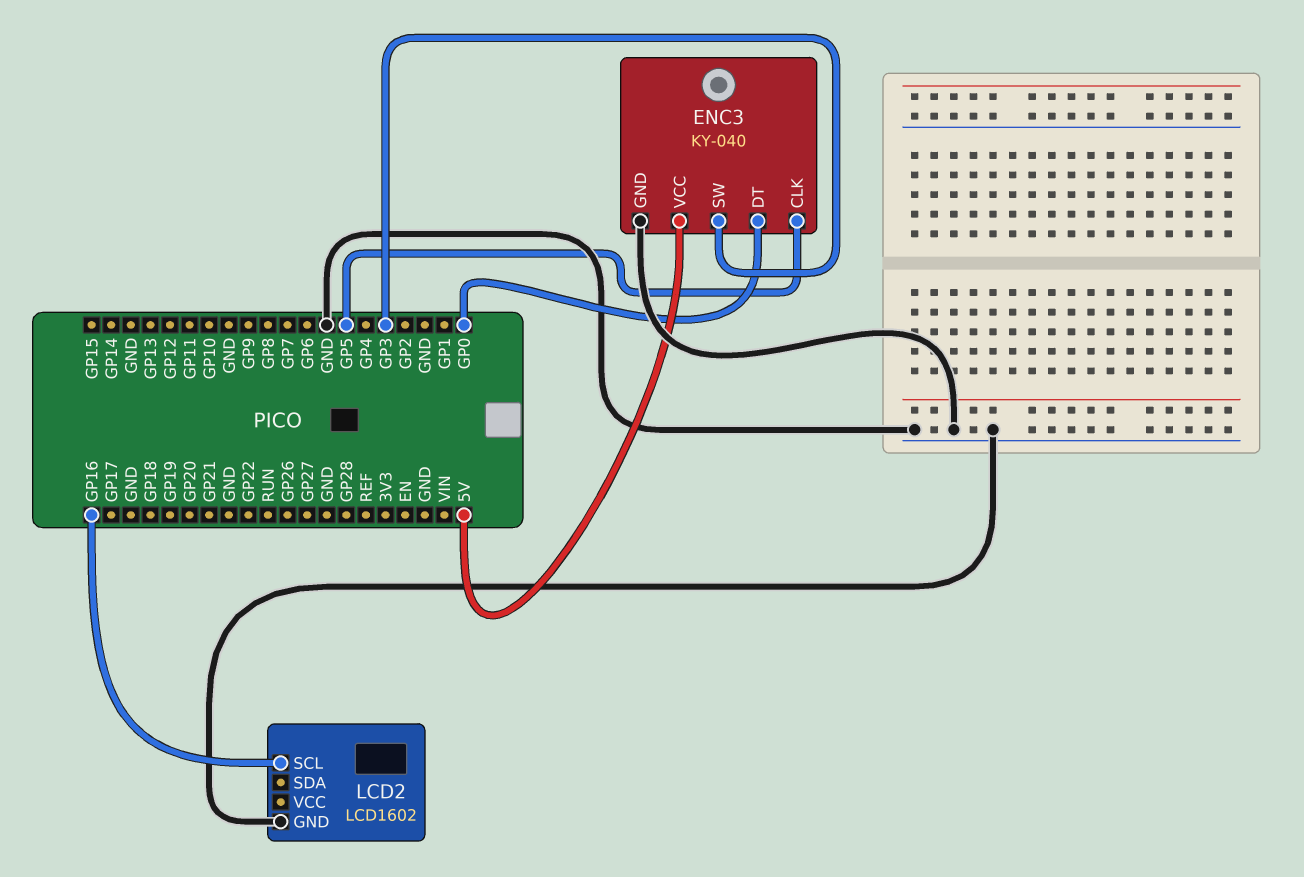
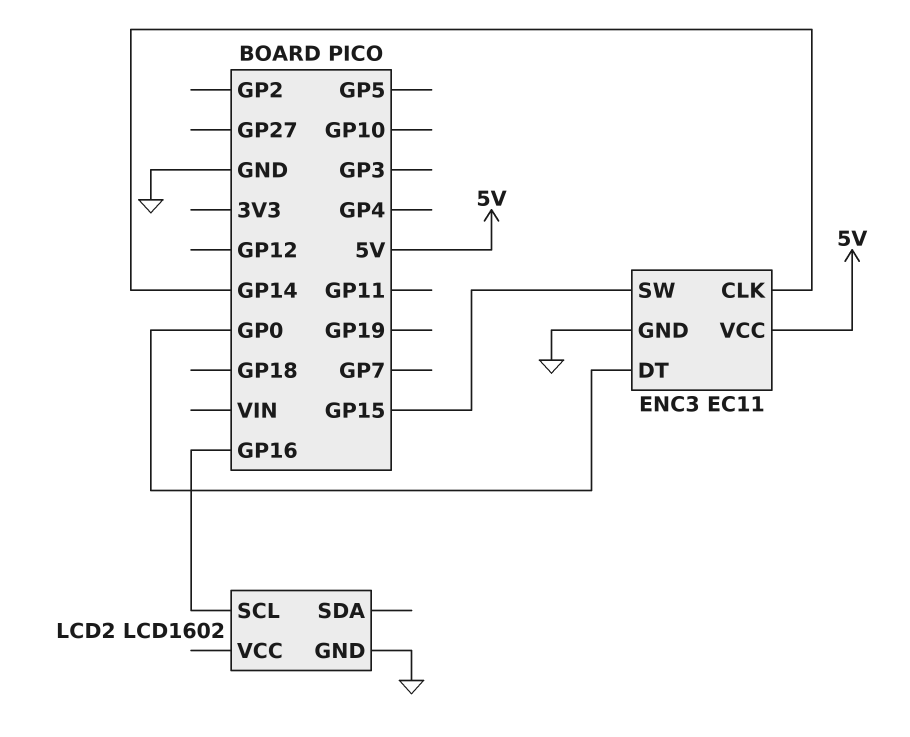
ENC3: KY-040 -> EC11
ENC3 pin CLK: GP5 -> GP14
ENC3 pin SW: GP3 -> GP15

